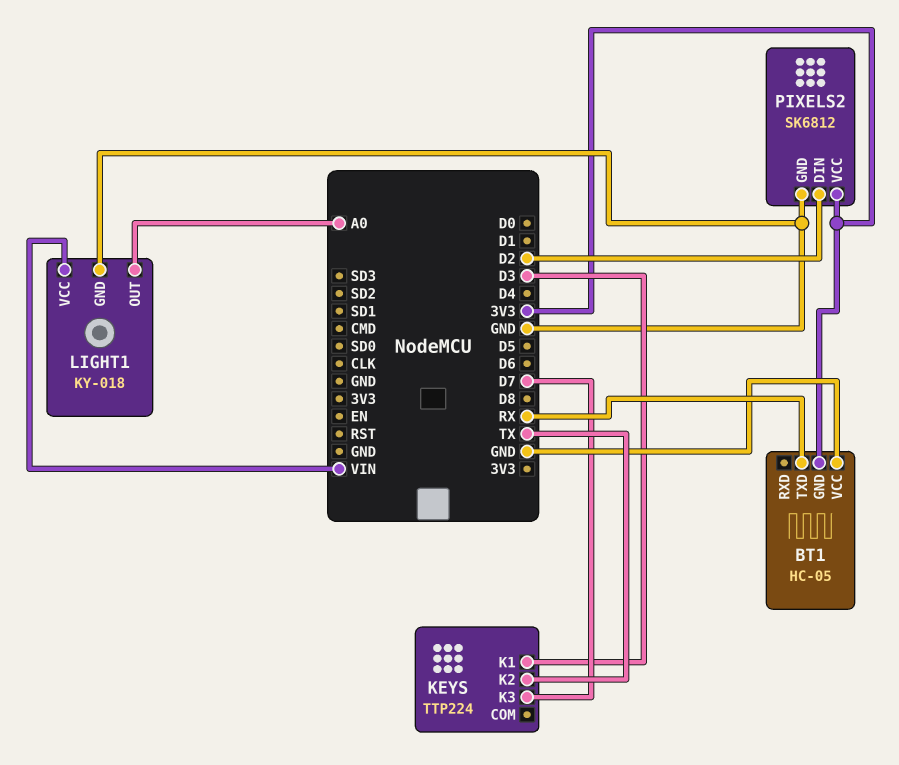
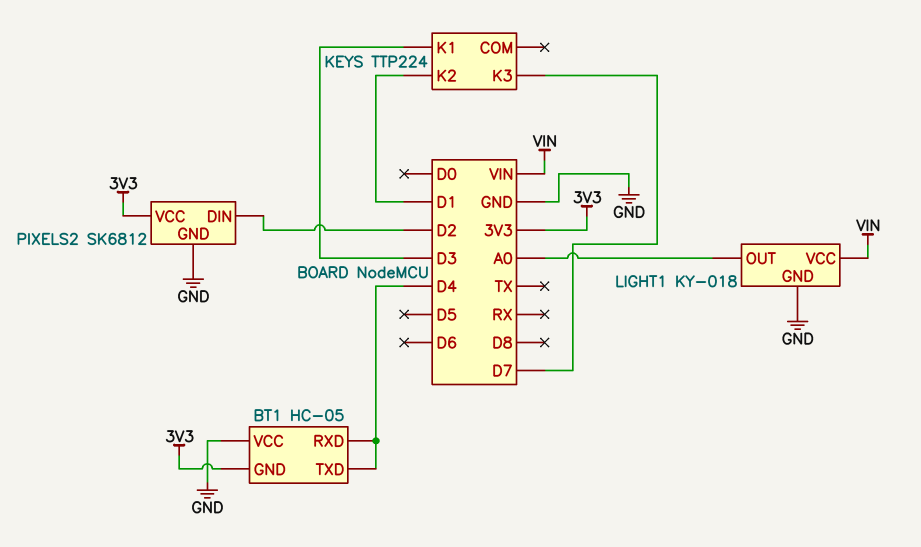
BT1 pin RXD: none -> D4
BT1 pin TXD: RX -> D4
KEYS pin K2: TX -> D1

